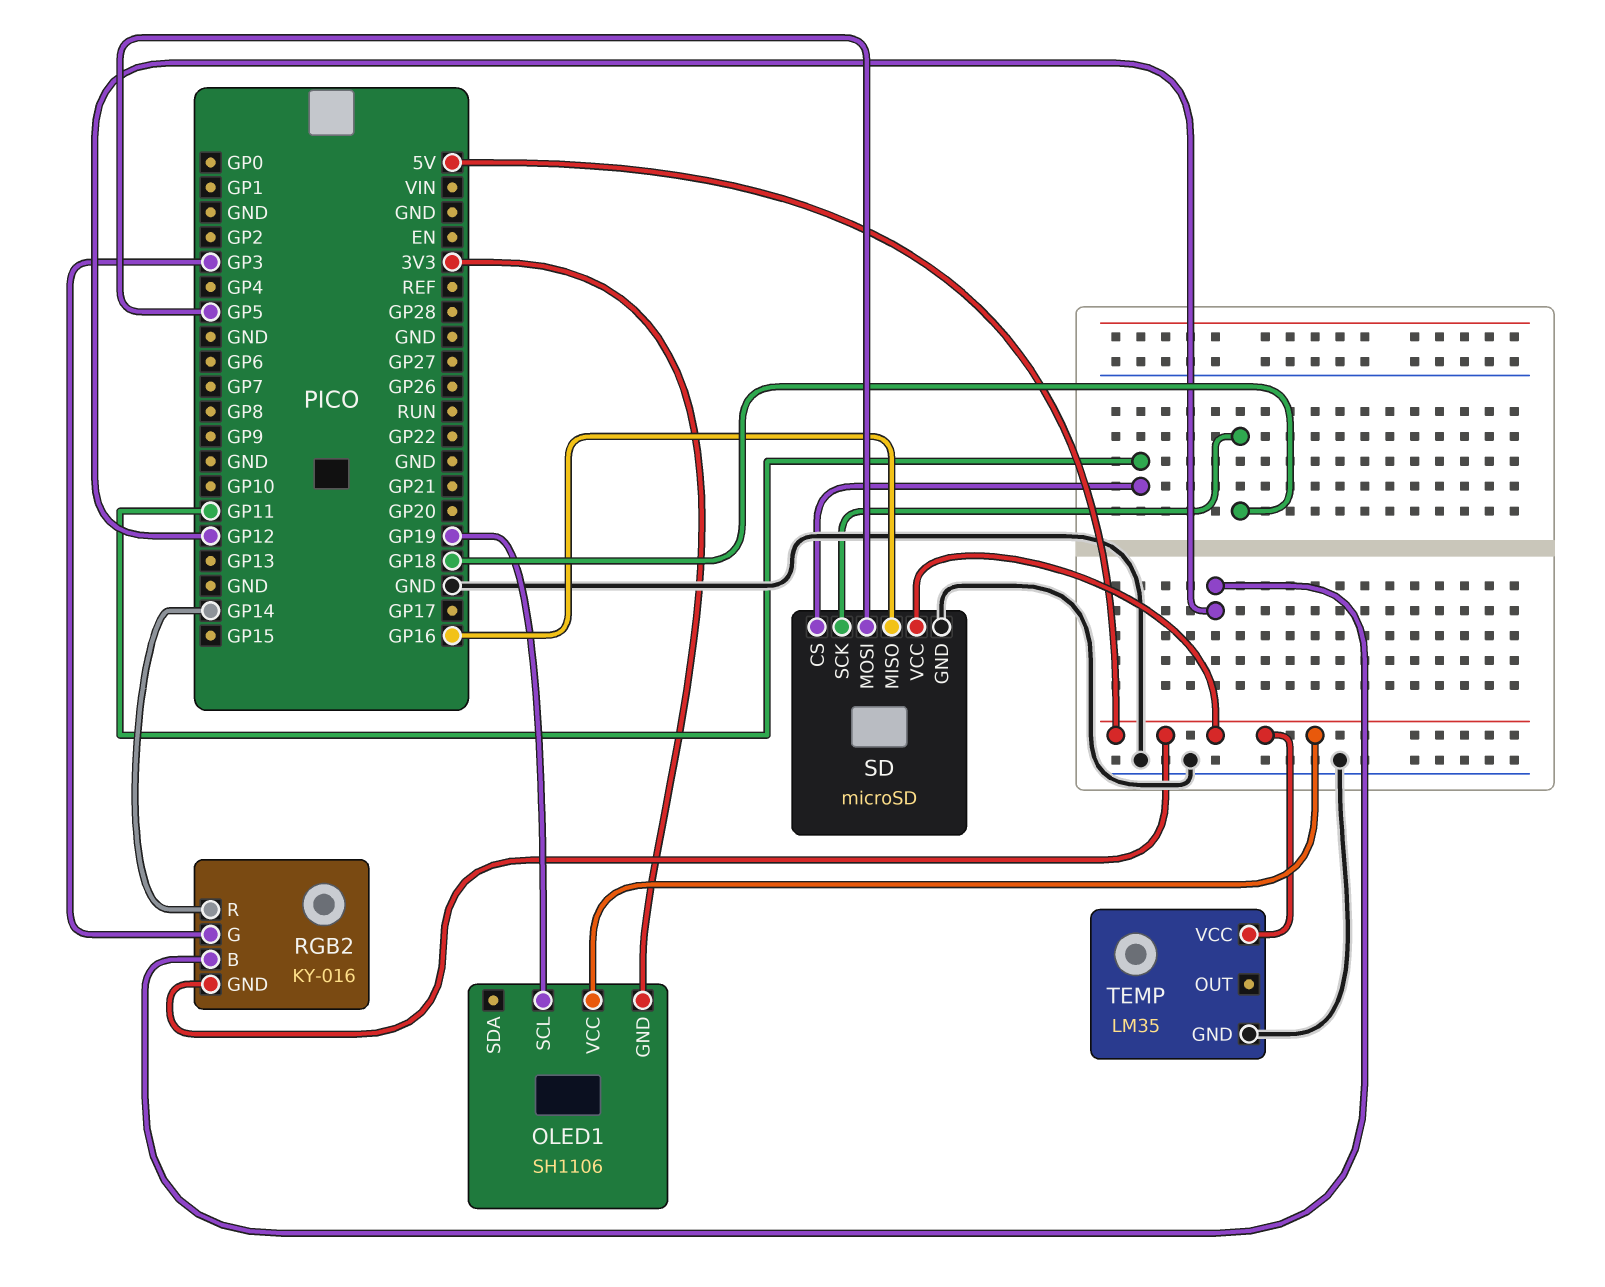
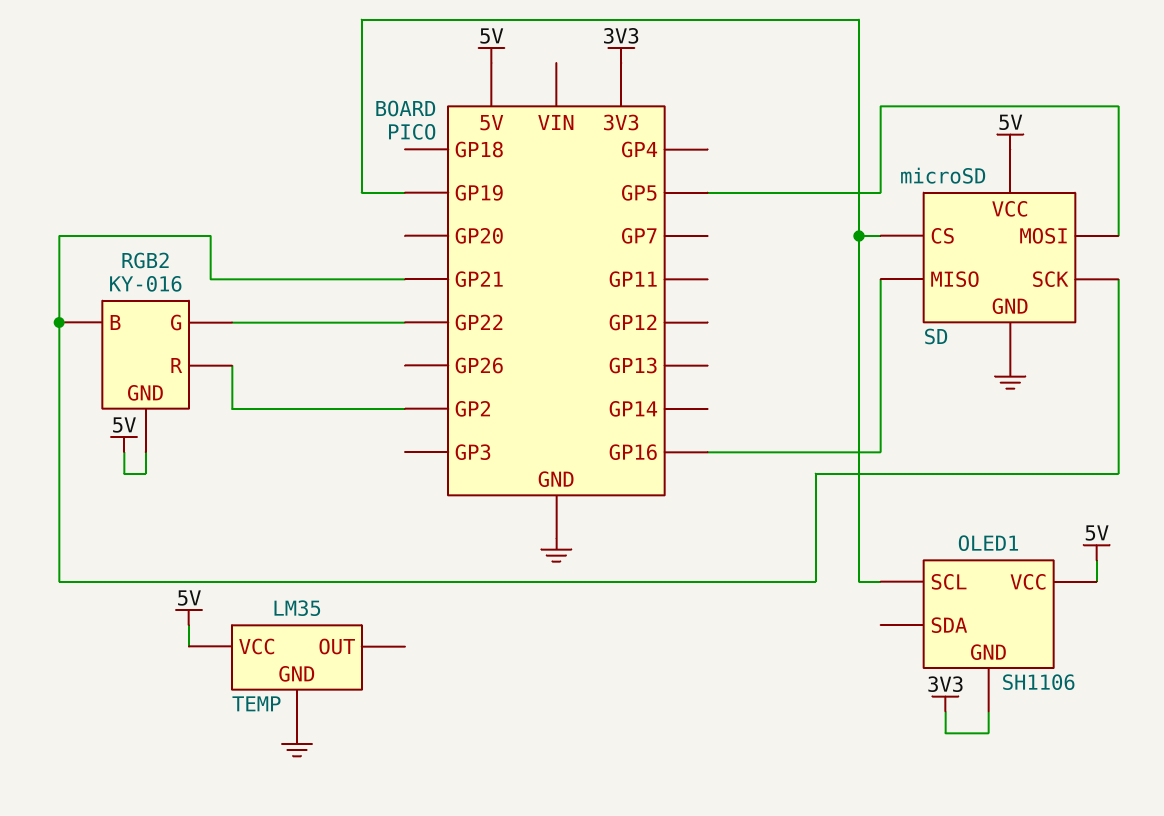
RGB2 pin B: GP12 -> GP21
RGB2 pin G: GP3 -> GP22
RGB2 pin R: GP14 -> GP2
SD pin CS: GP11 -> GP19
SD pin SCK: GP18 -> GP21

